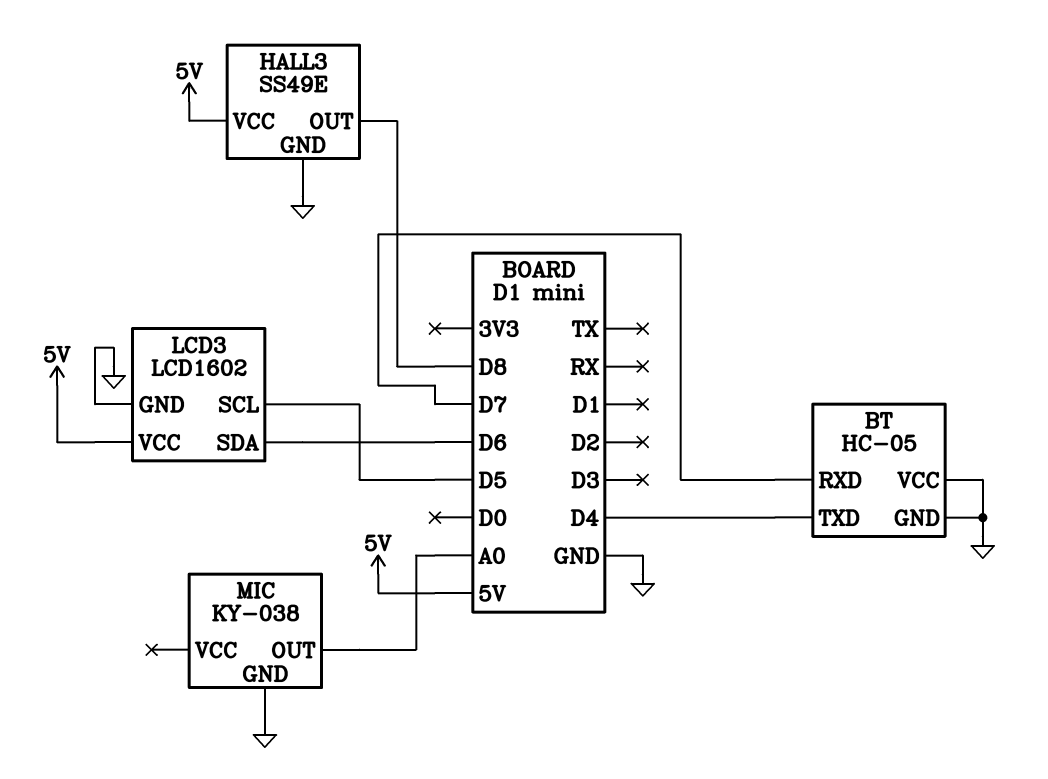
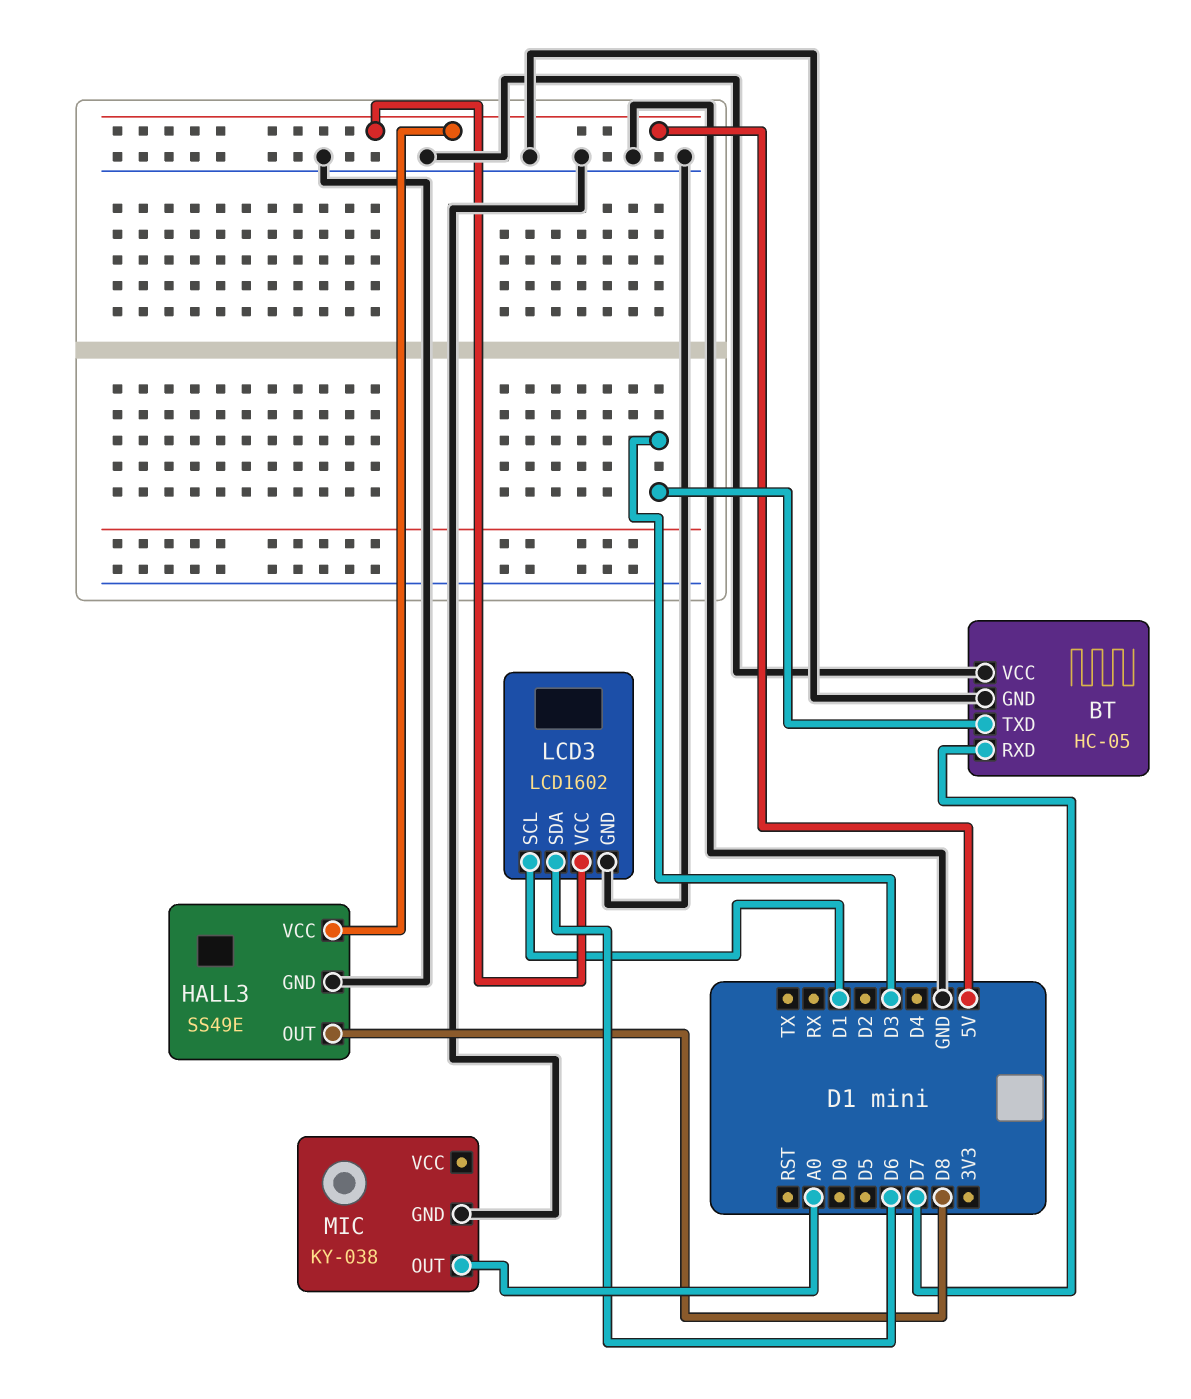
BT pin TXD: D4 -> D3
LCD3 pin SCL: D5 -> D1

